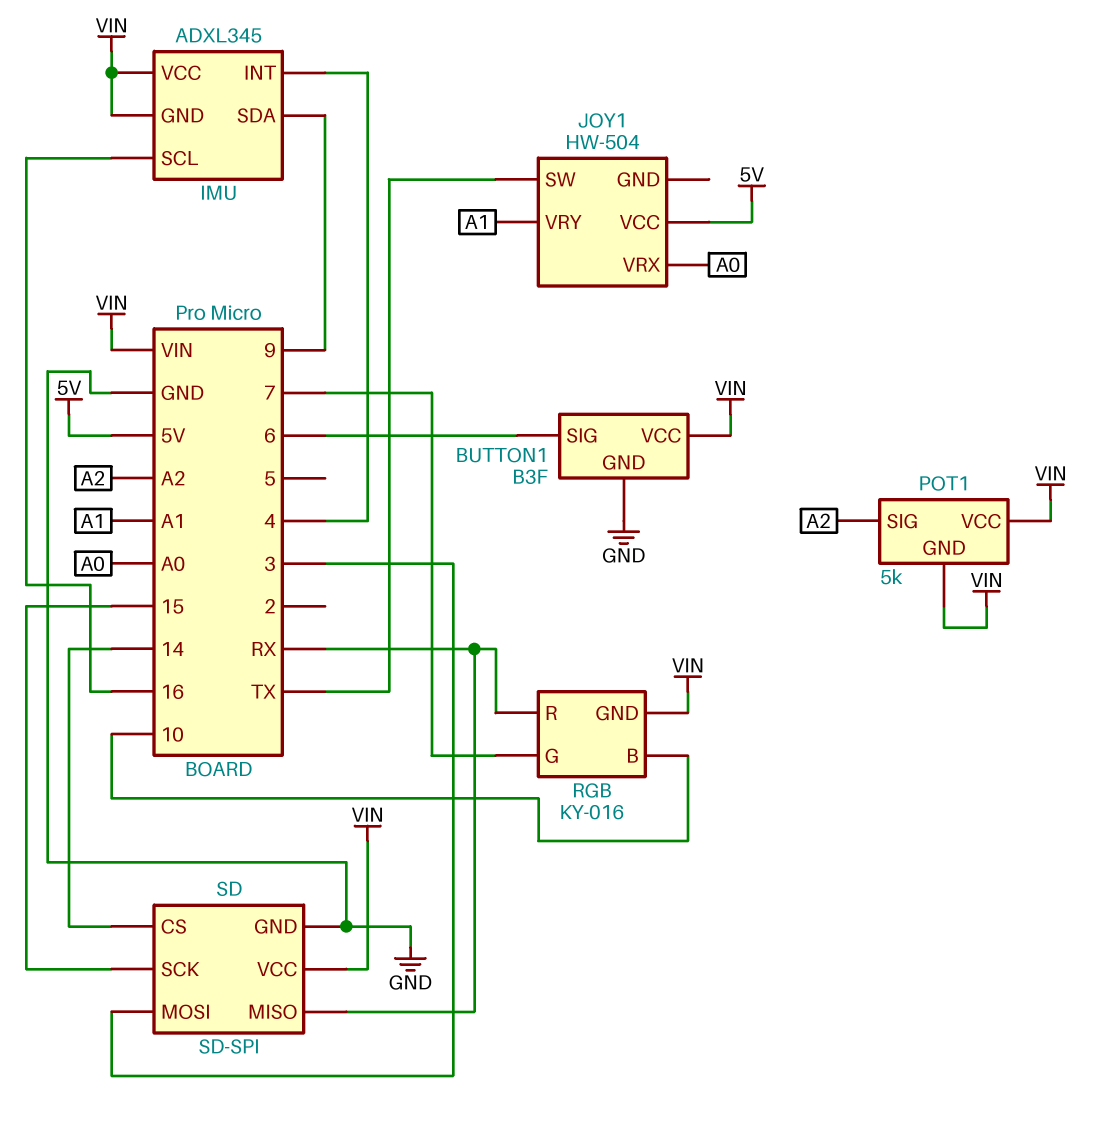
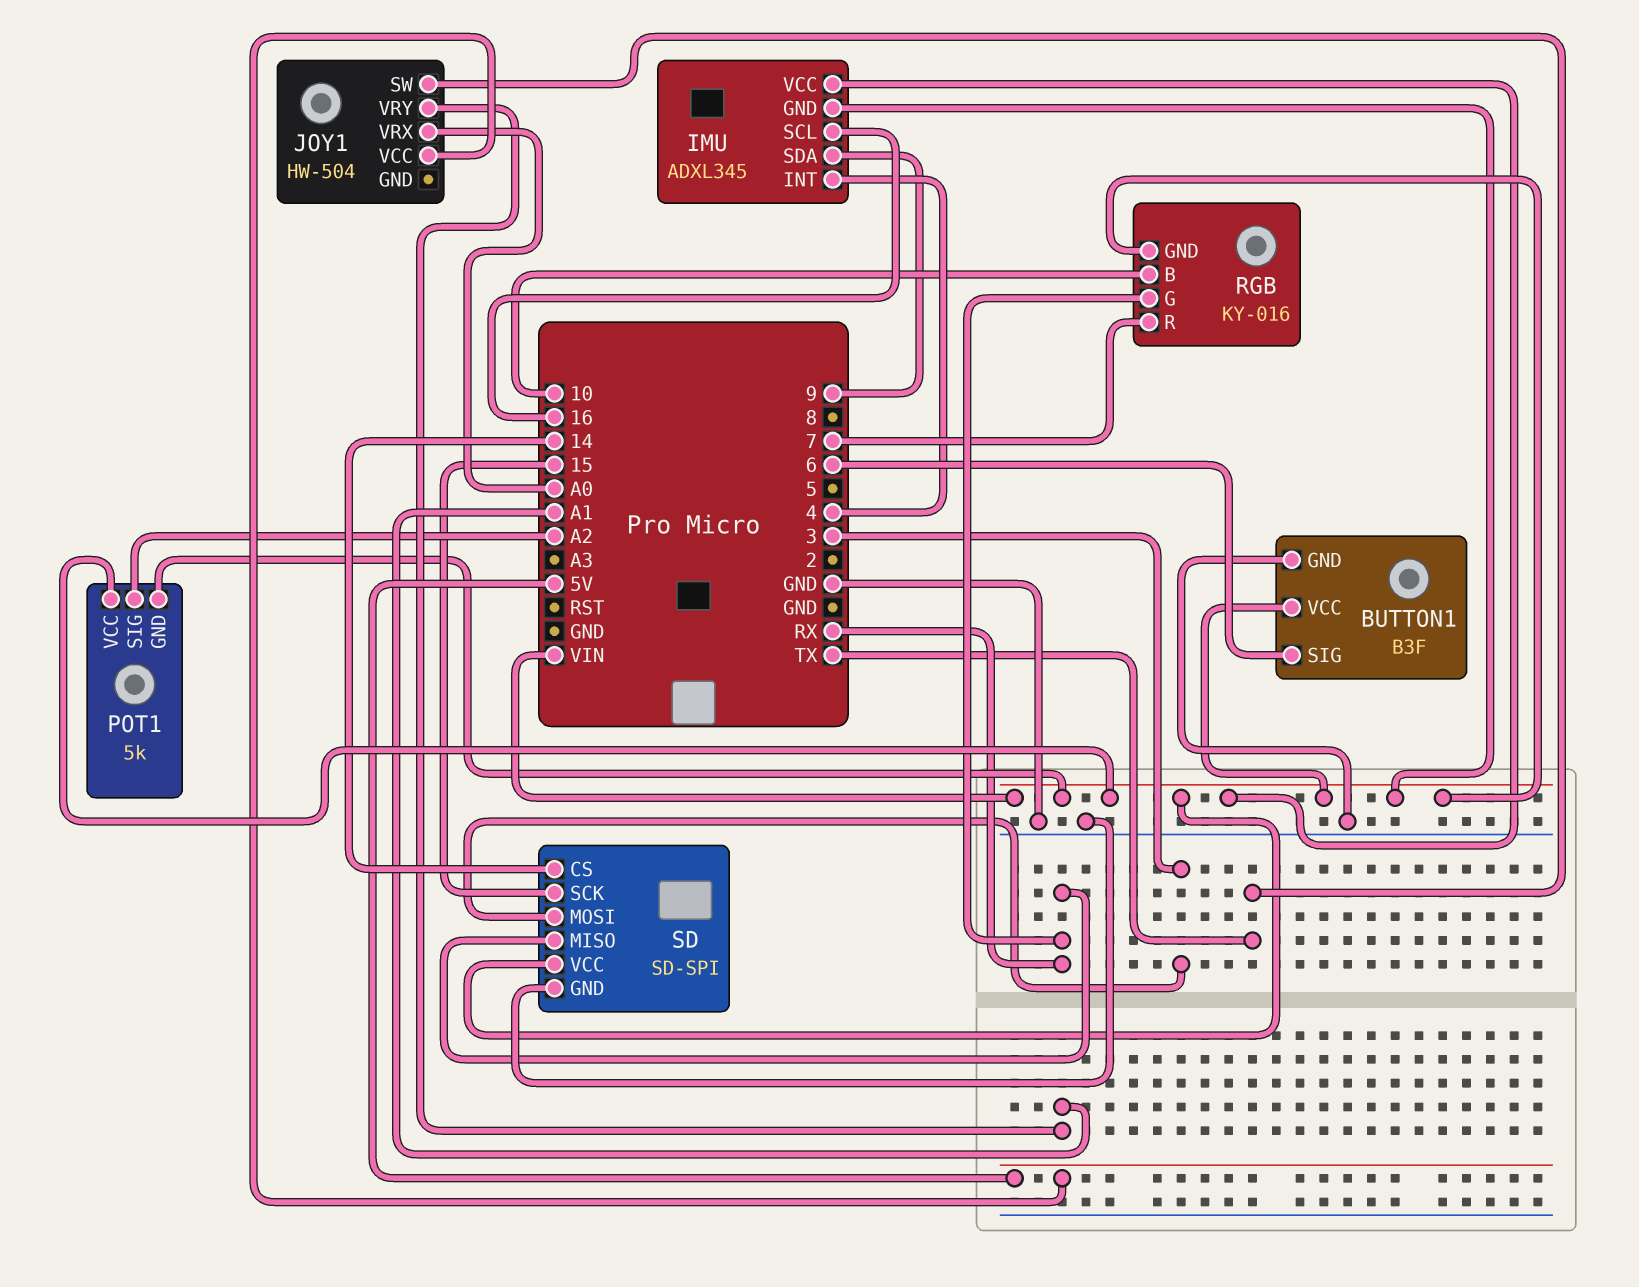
RGB pin G: 7 -> RX
RGB pin R: RX -> 7

